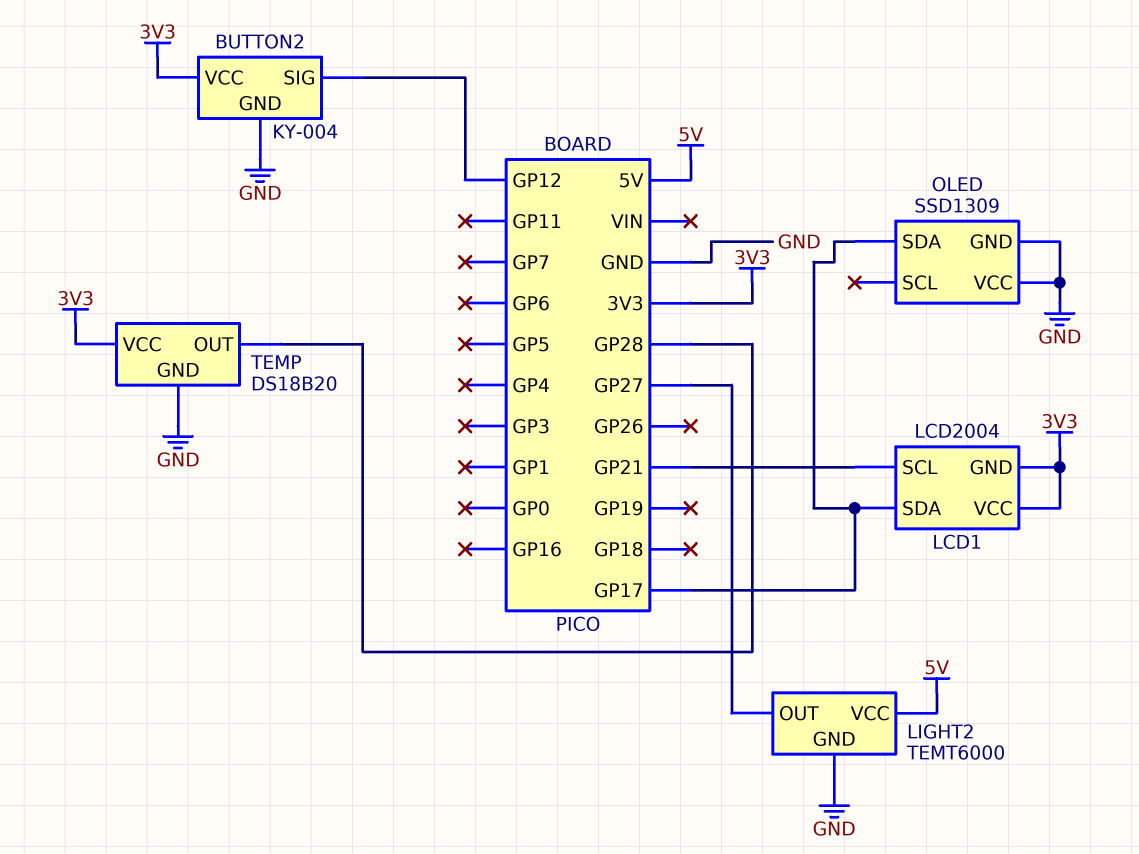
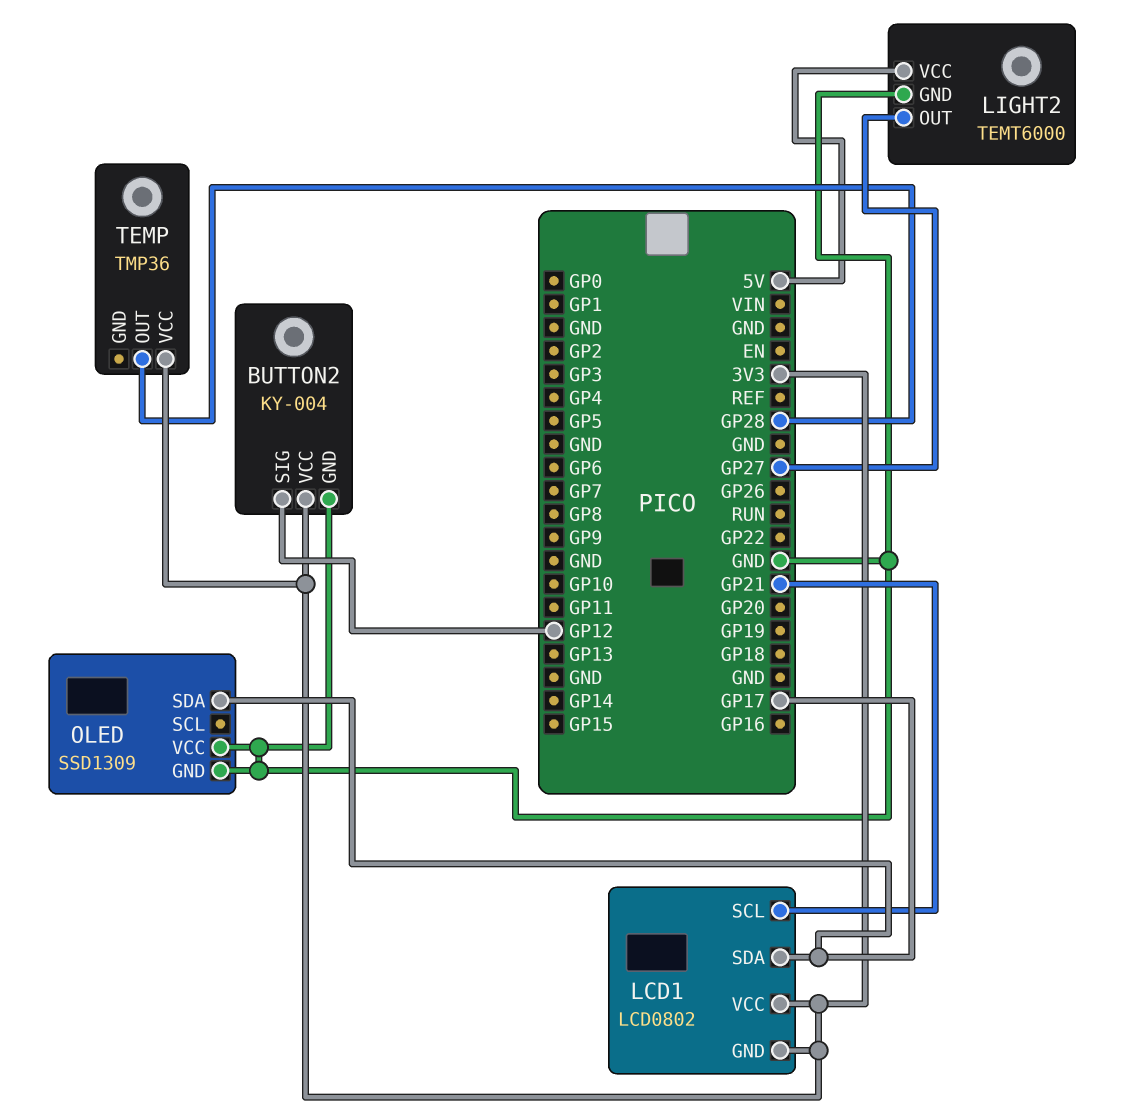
LCD1: LCD2004 -> LCD0802
TEMP: DS18B20 -> TMP36
TEMP pin GND: GND -> none

